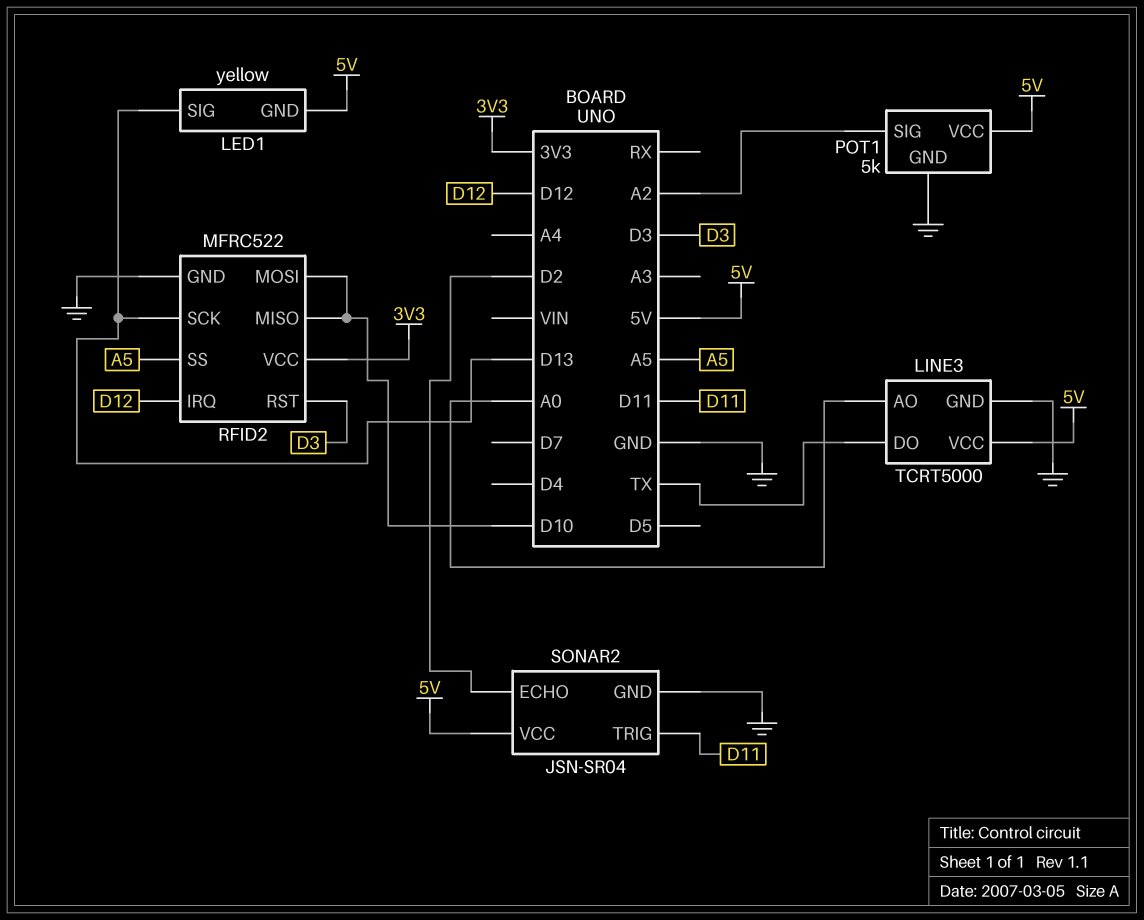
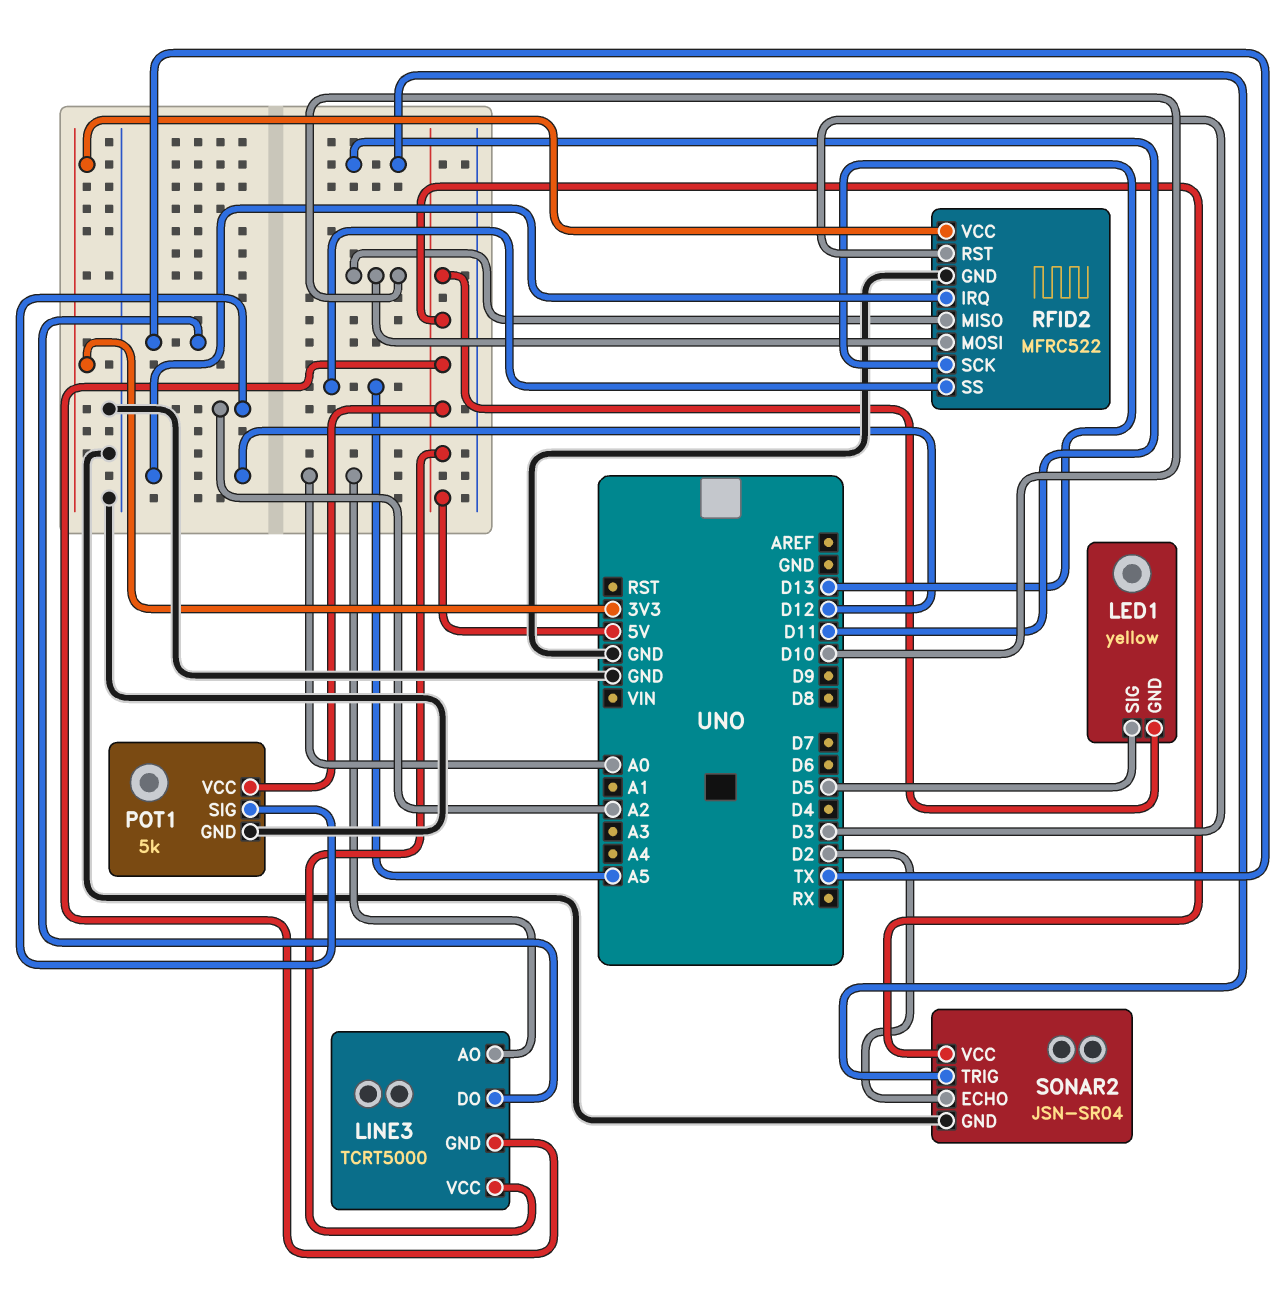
LED1 pin SIG: D13 -> D5
LINE3 pin GND: GND -> 5V

